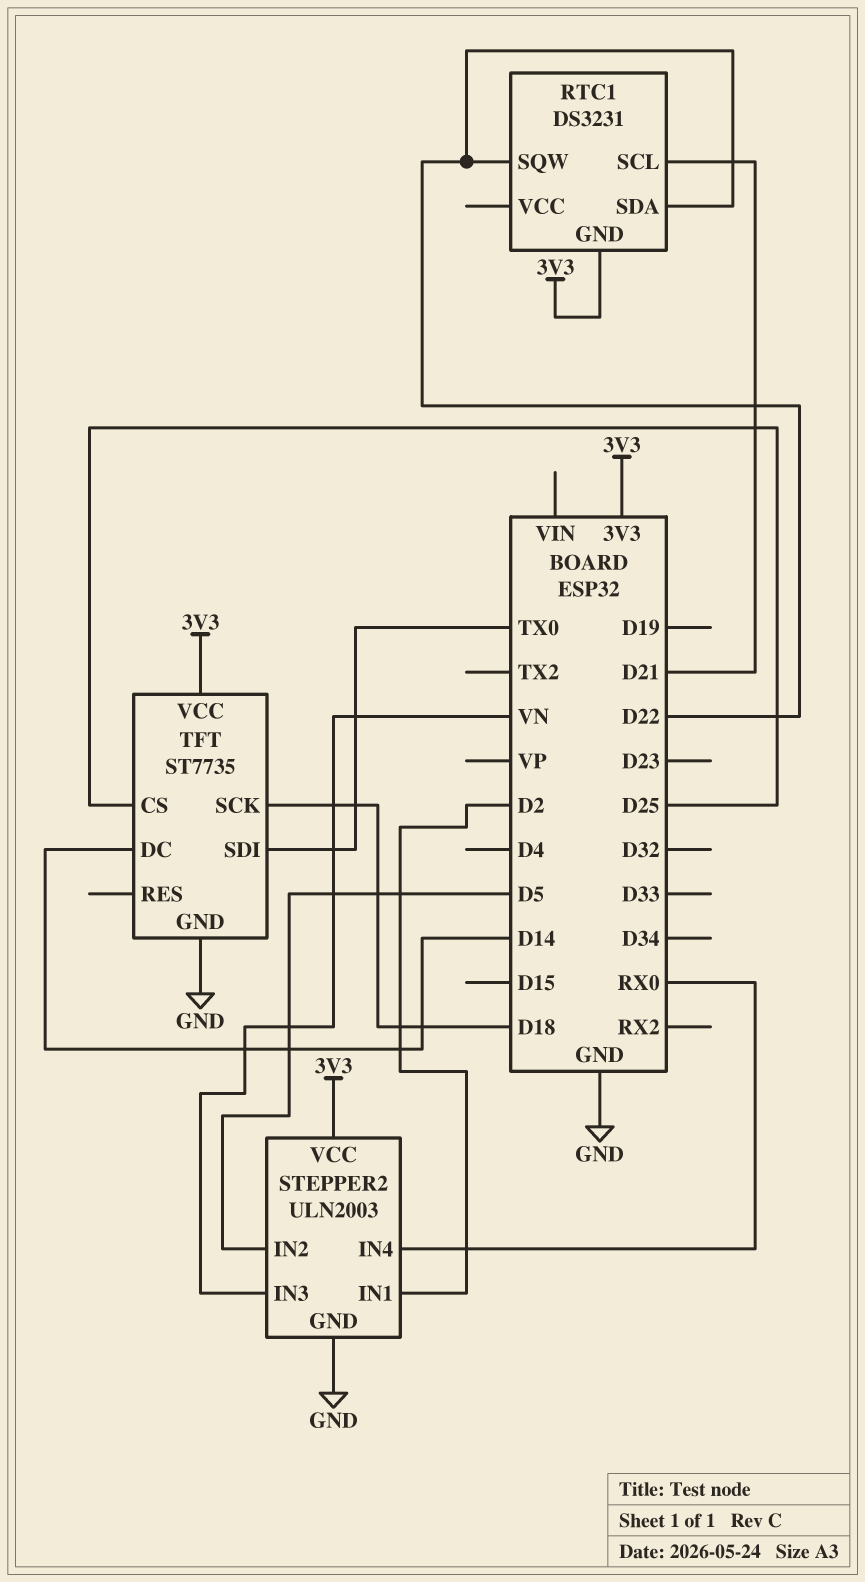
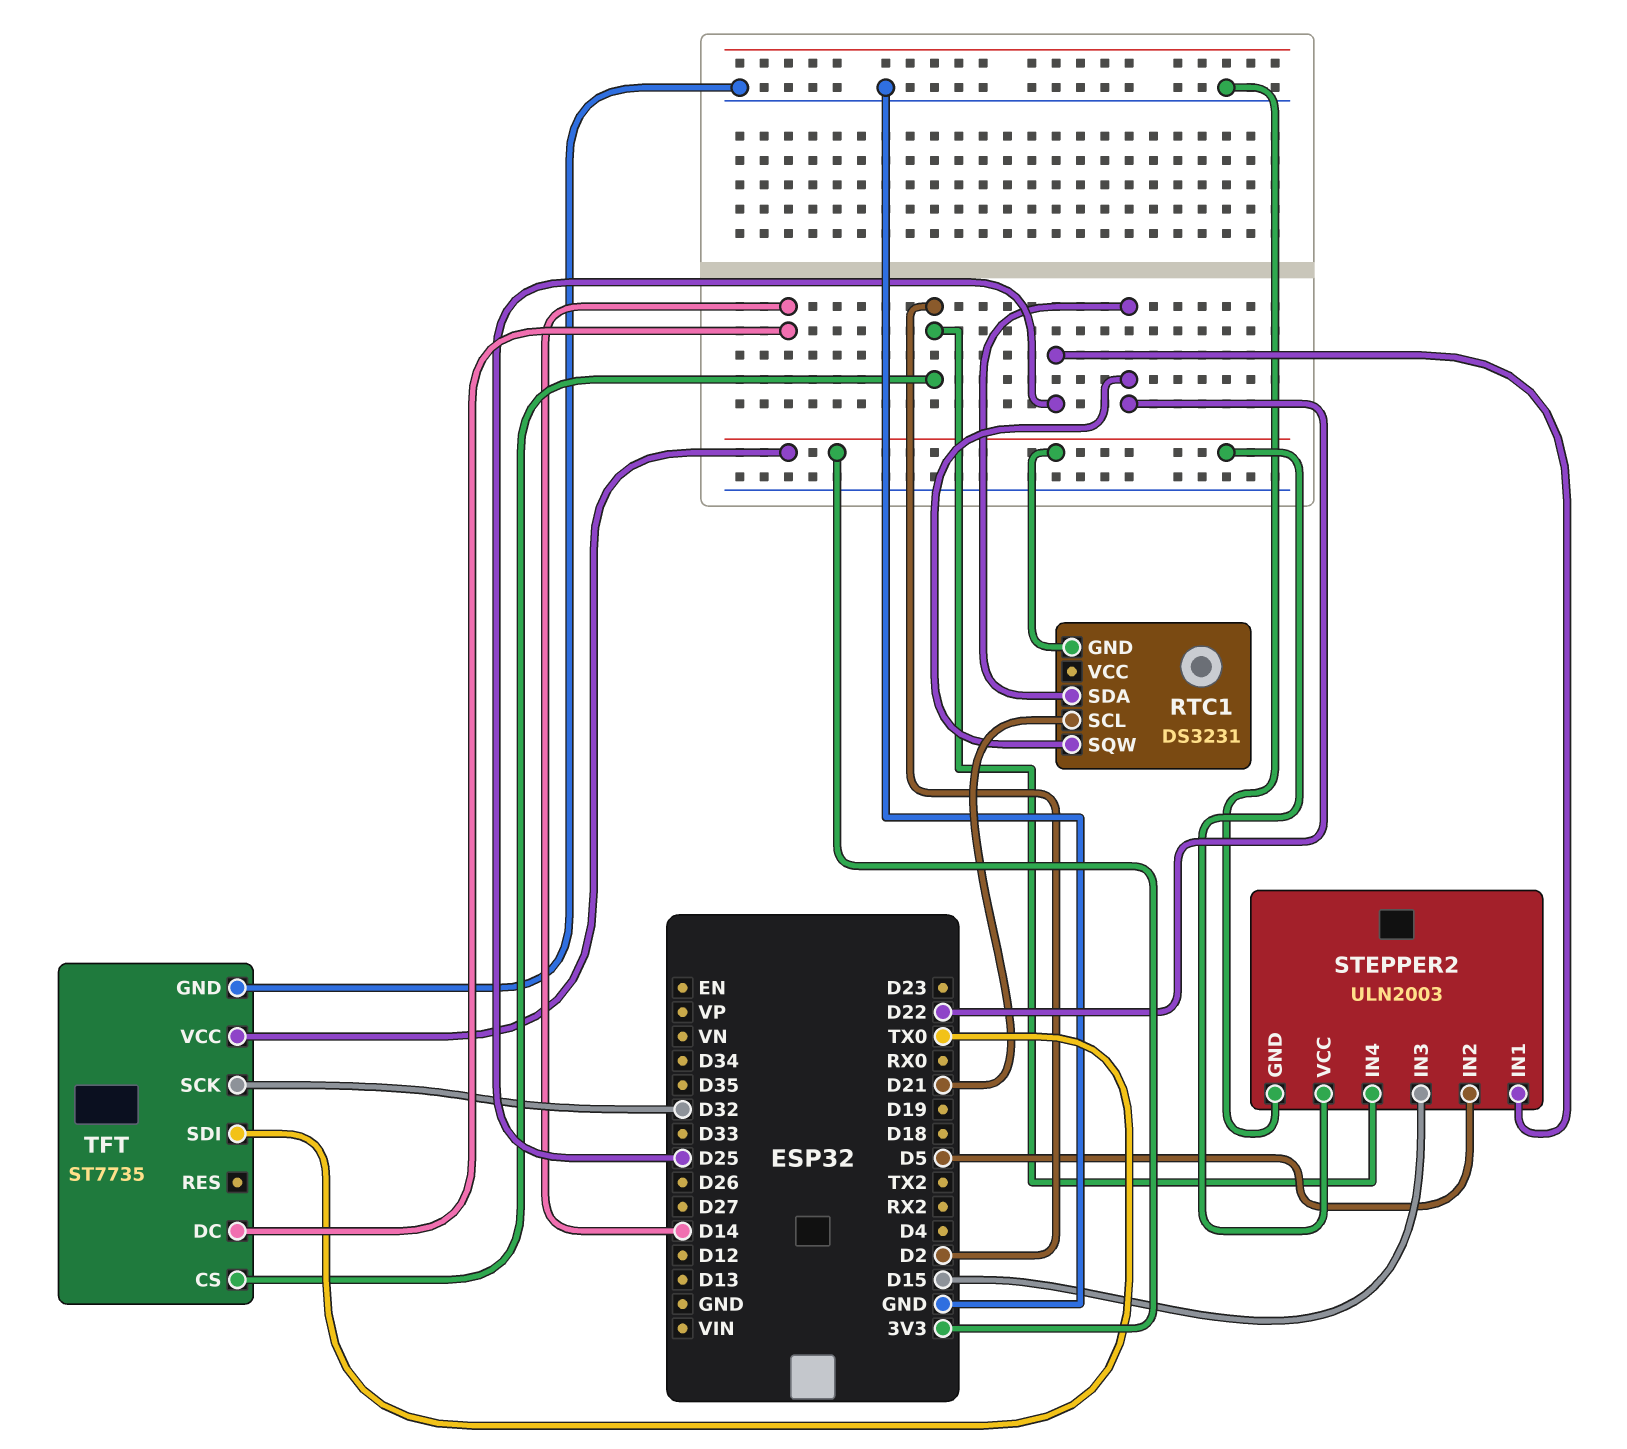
STEPPER2 pin IN1: D2 -> D25
STEPPER2 pin IN3: VN -> D15
STEPPER2 pin IN4: RX0 -> D2
TFT pin CS: D25 -> D2
TFT pin SCK: D18 -> D32

